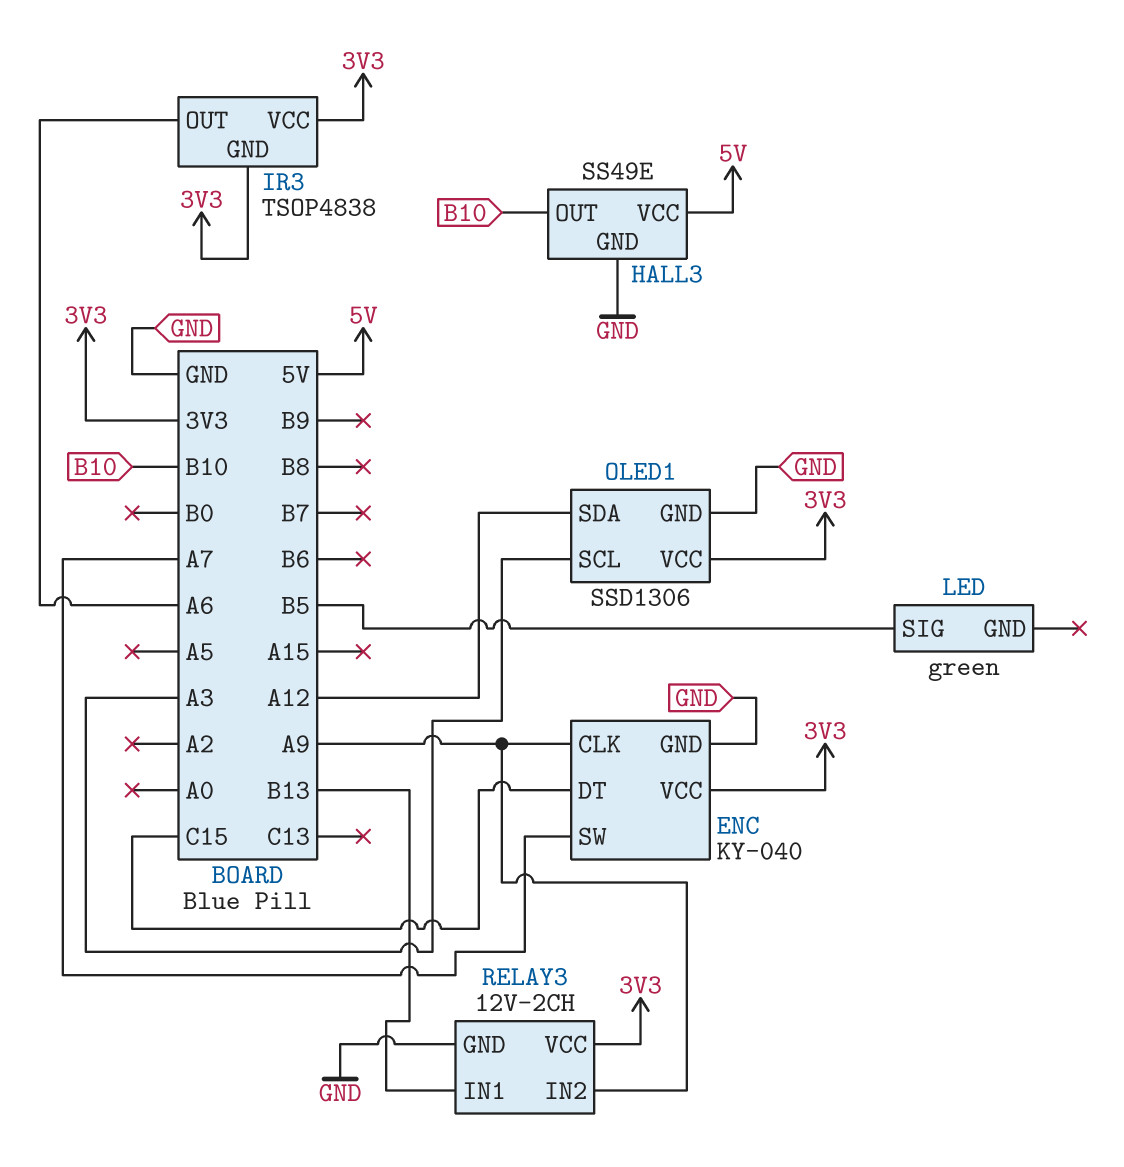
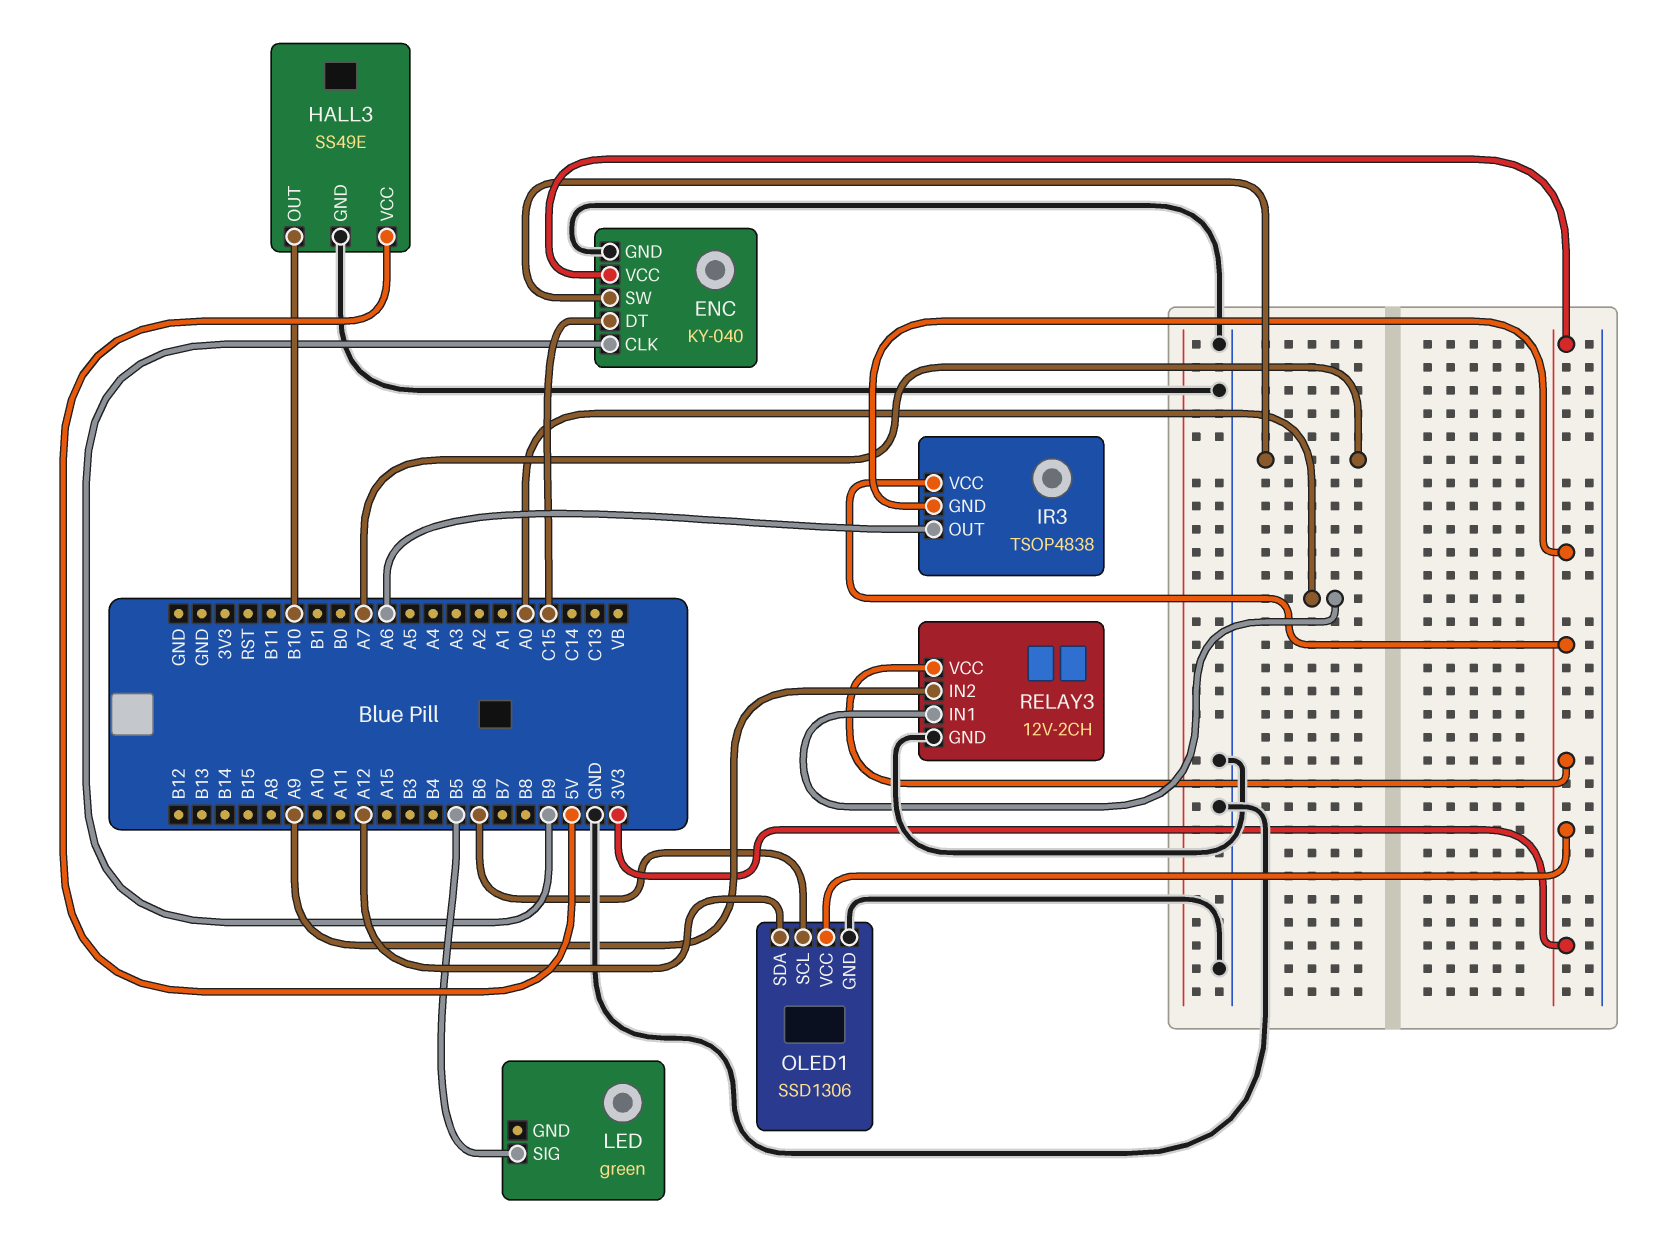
ENC pin CLK: A9 -> B9
OLED1 pin SCL: A3 -> B6
RELAY3 pin IN1: B13 -> A0

